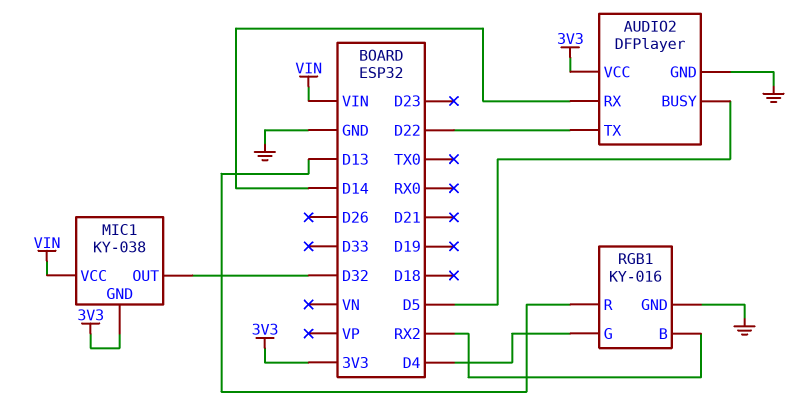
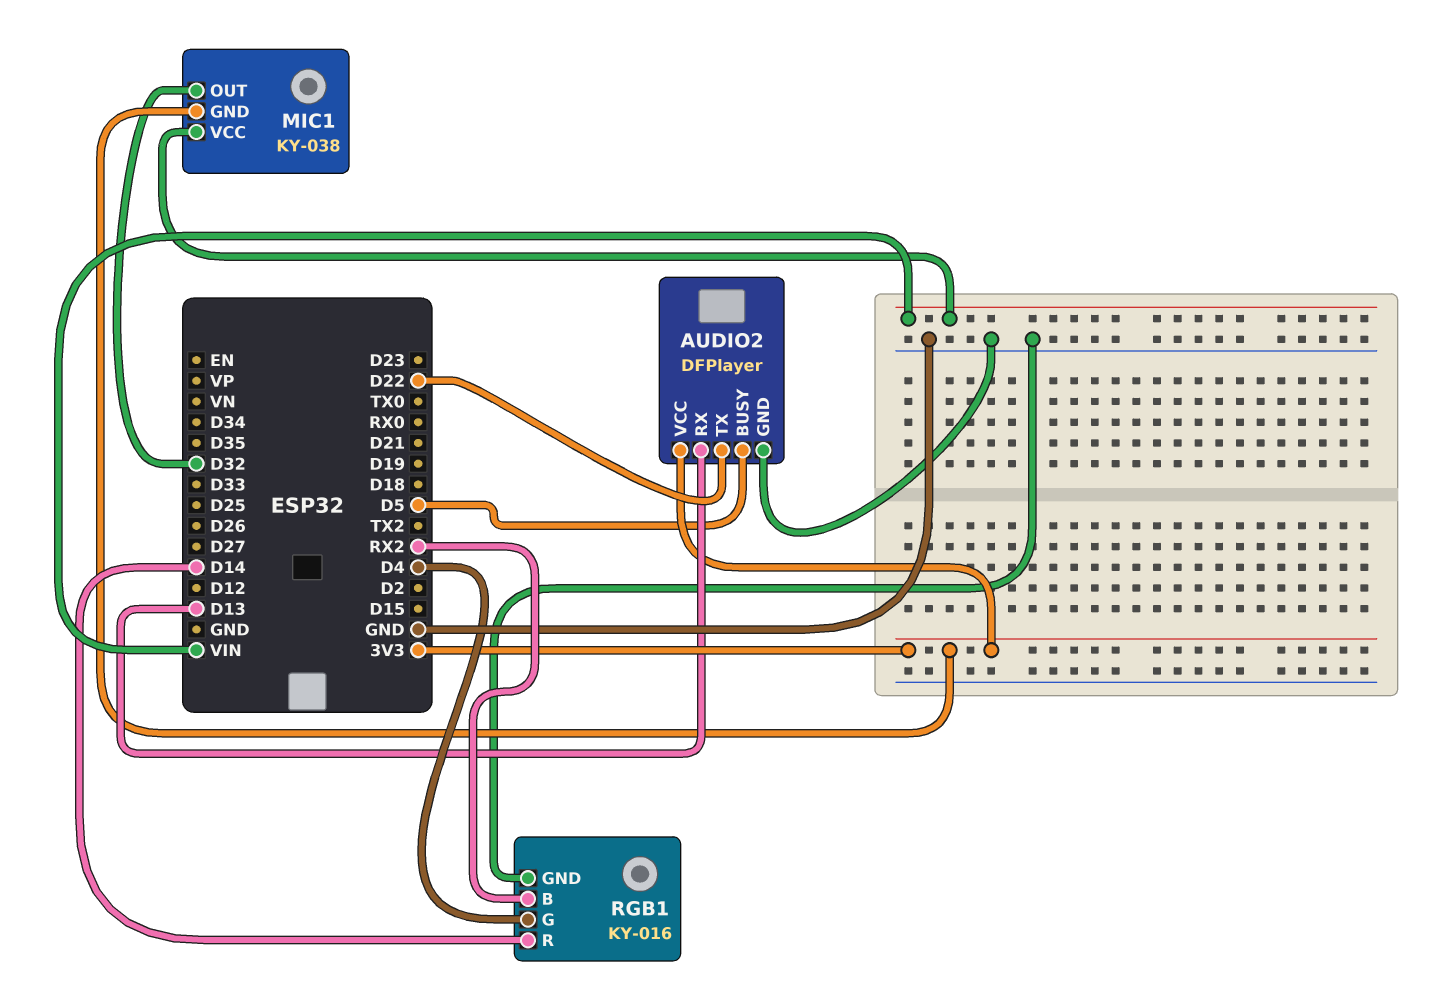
AUDIO2 pin RX: D14 -> D13
RGB1 pin R: D13 -> D14

